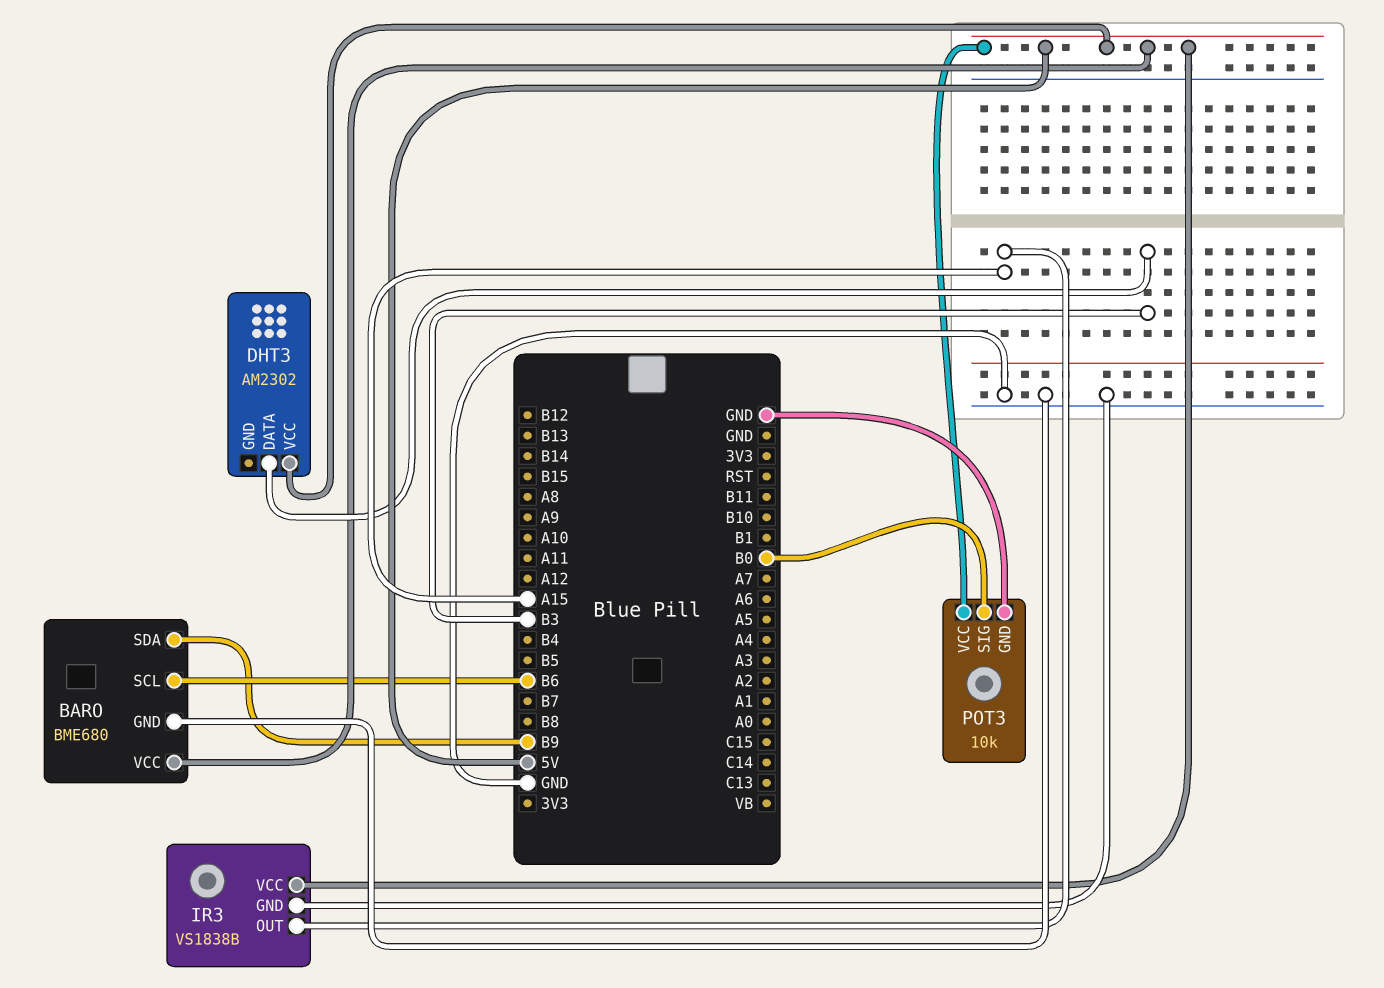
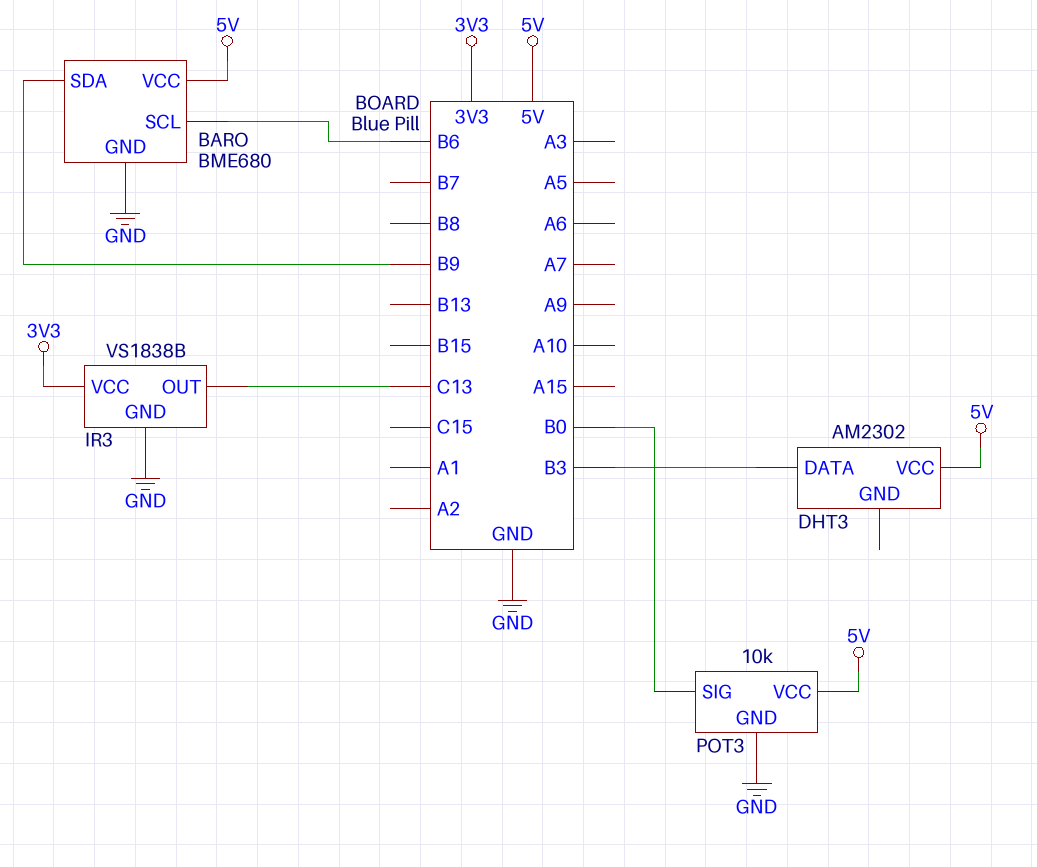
IR3 pin OUT: A15 -> C13
IR3 pin VCC: 5V -> 3V3

